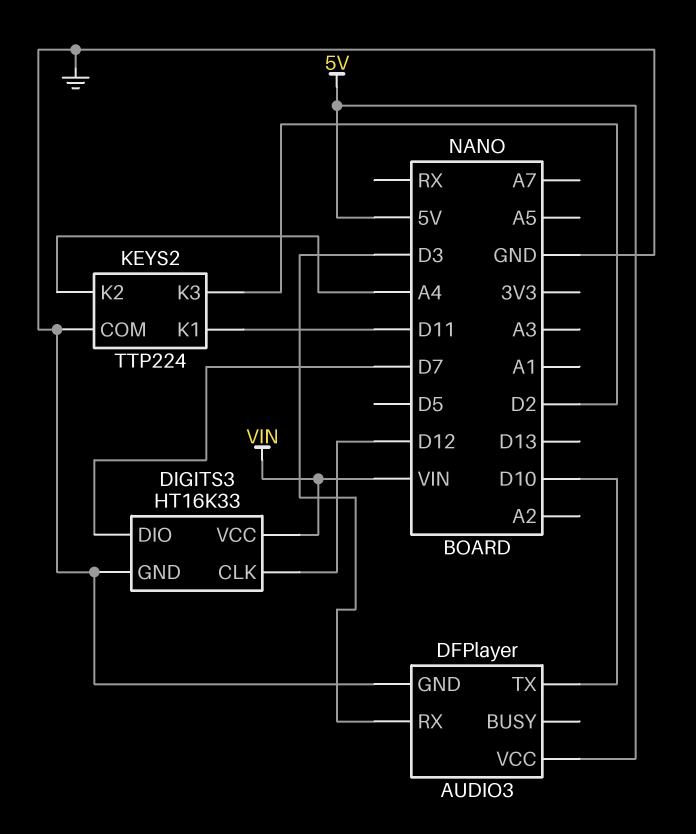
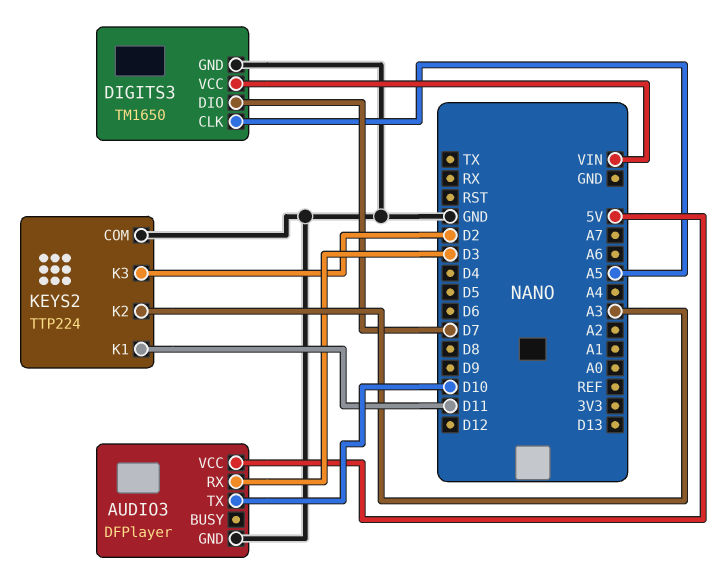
DIGITS3: HT16K33 -> TM1650
DIGITS3 pin CLK: D12 -> A5
KEYS2 pin K2: A4 -> A3

